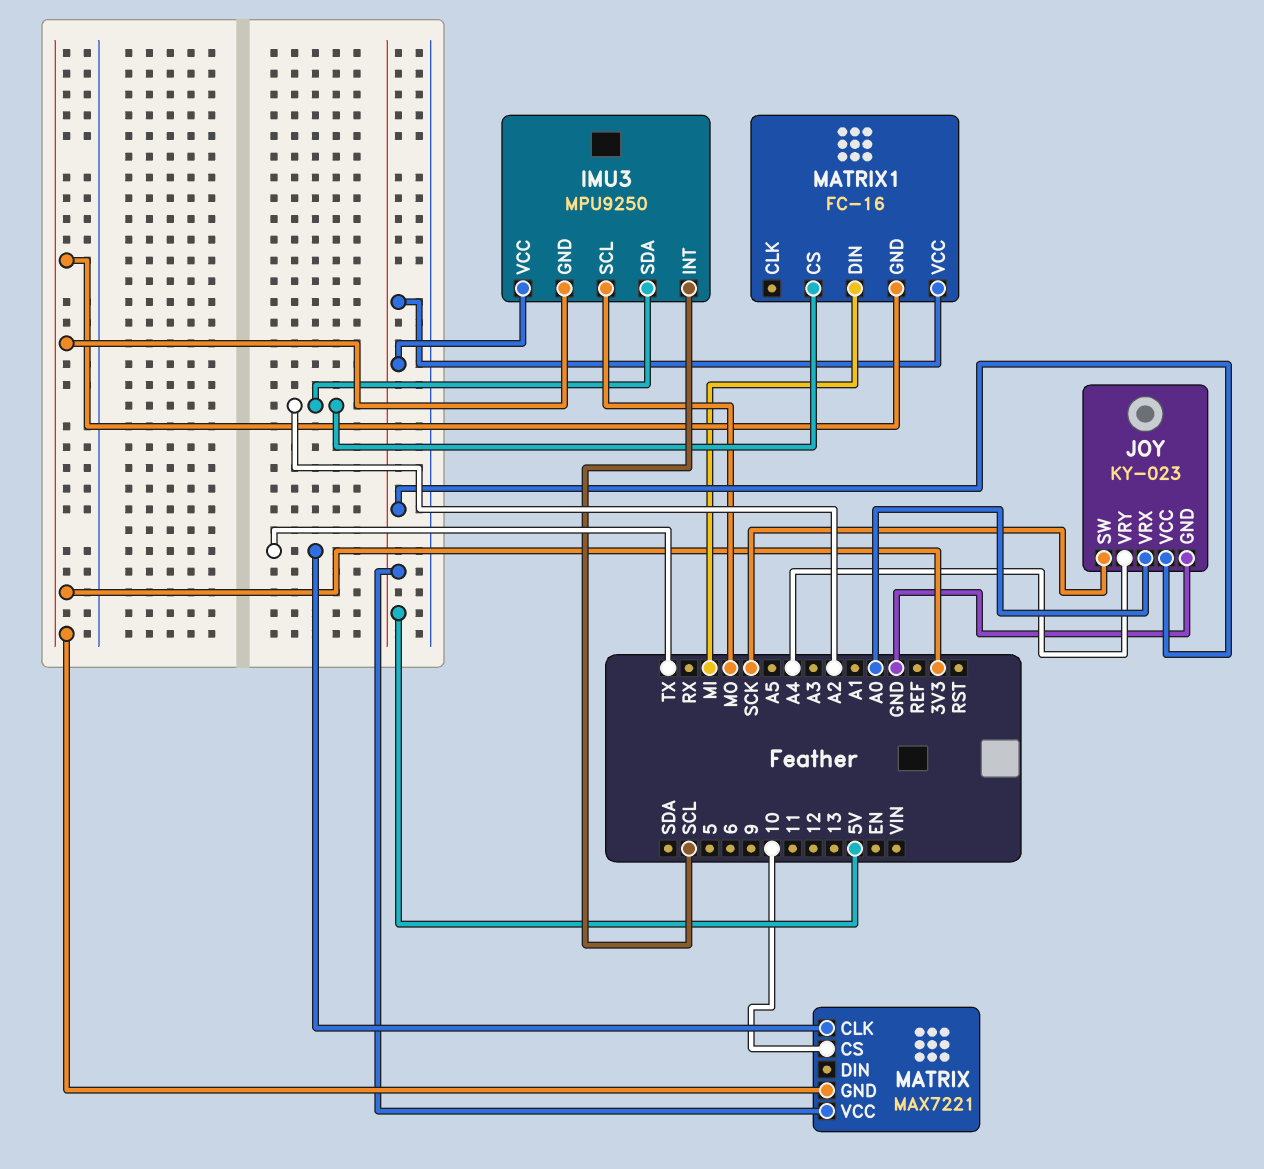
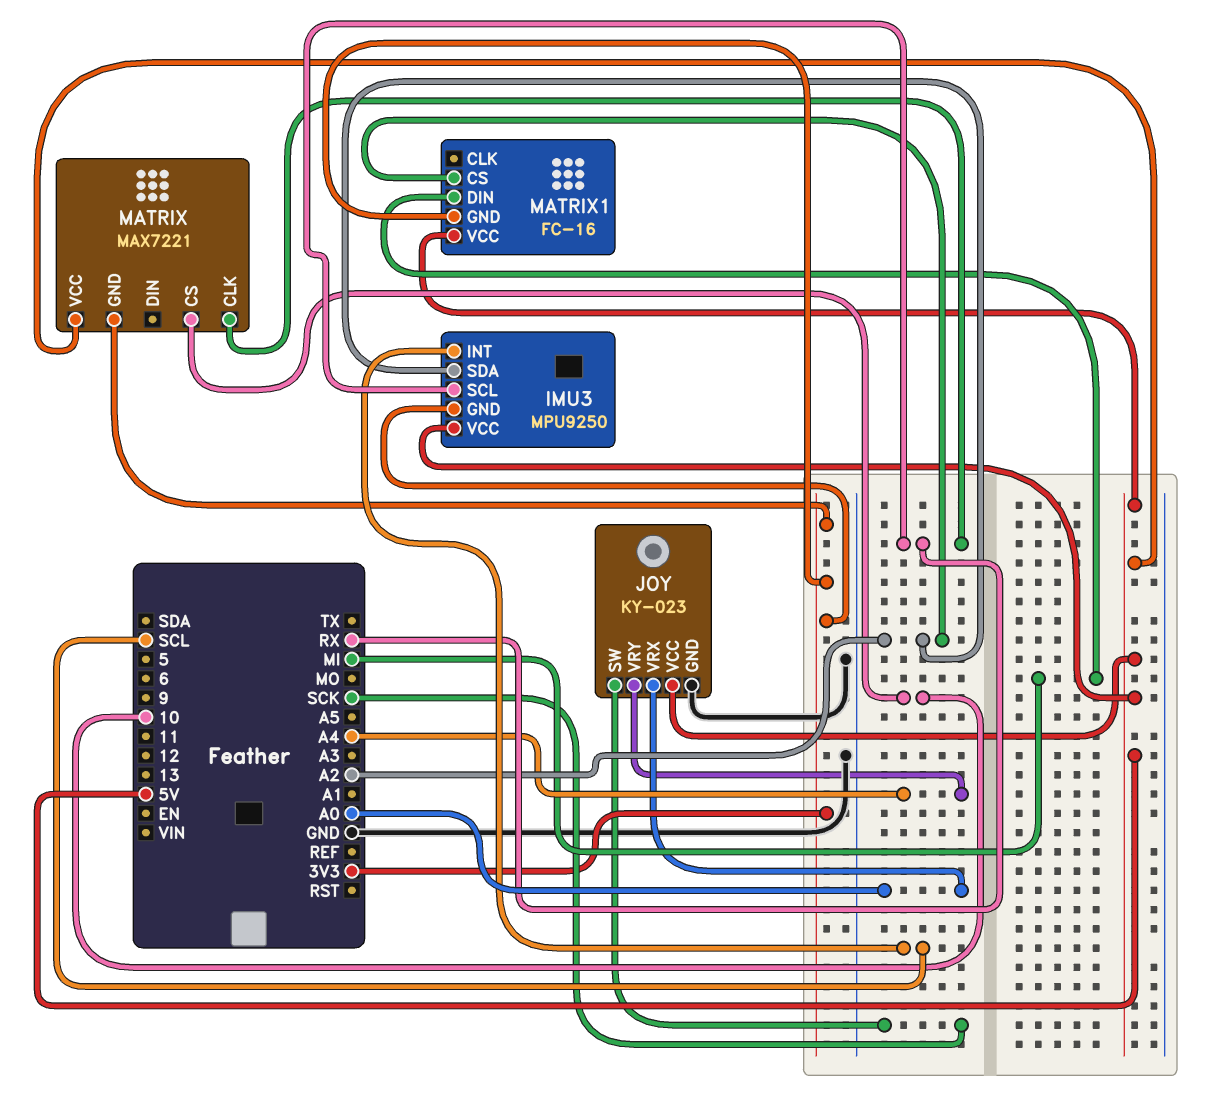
IMU3 pin SCL: MO -> RX
MATRIX pin CLK: TX -> RX

